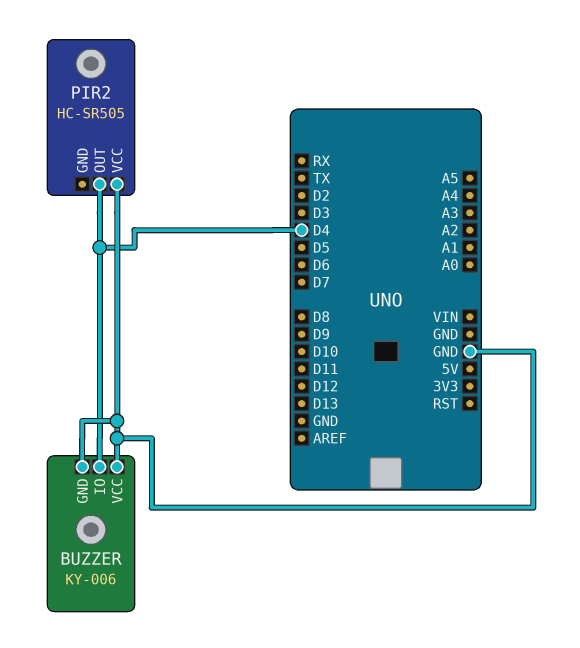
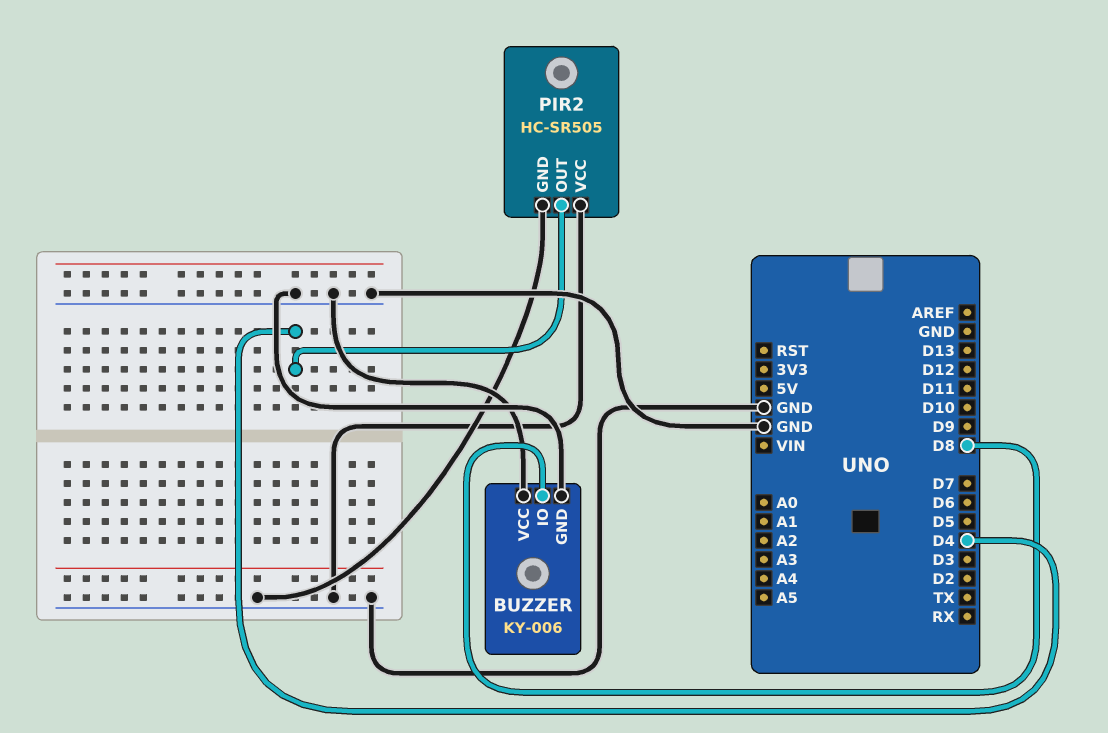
BUZZER pin IO: D4 -> D8
PIR2 pin GND: none -> GND

